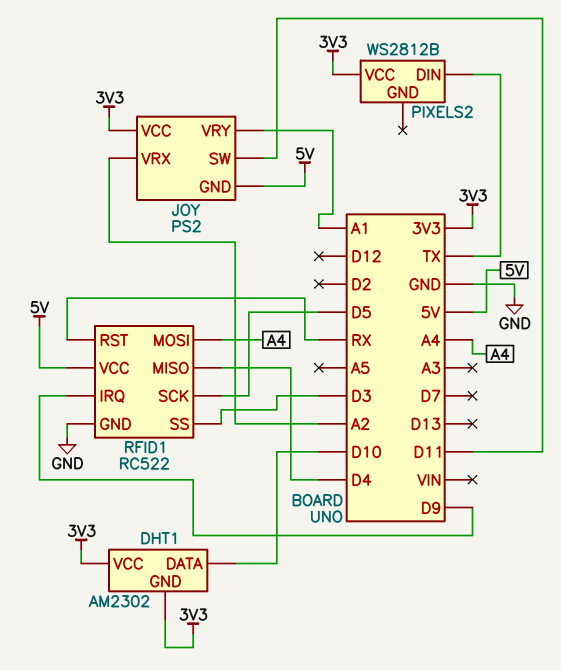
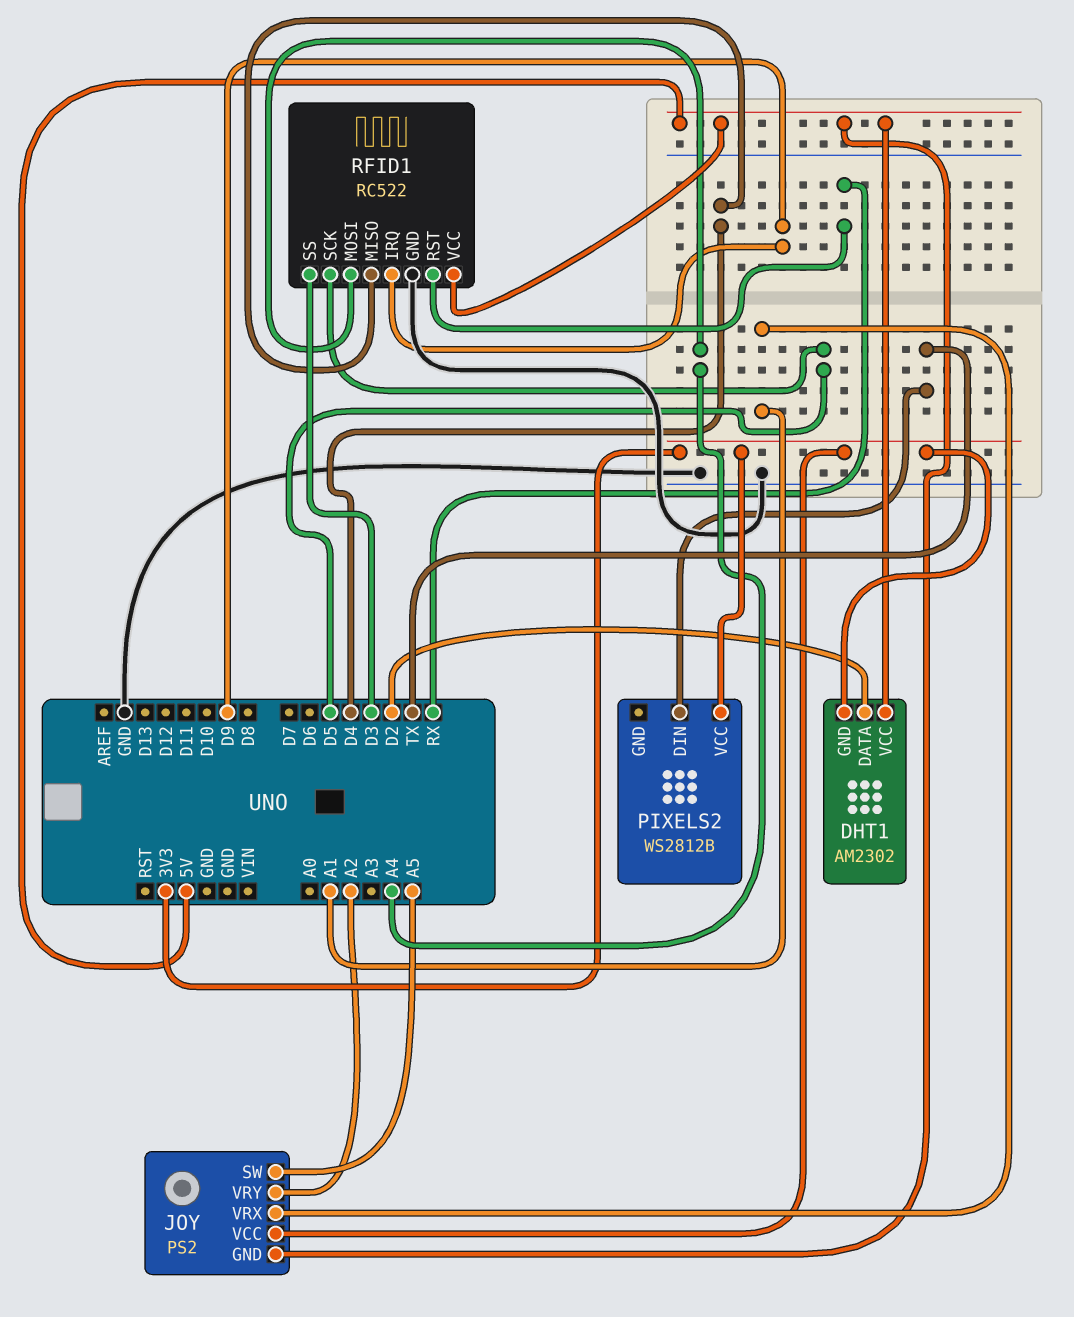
DHT1 pin DATA: D10 -> D2
DHT1 pin VCC: 3V3 -> 5V
JOY pin SW: D11 -> A5
JOY pin VRX: A2 -> A1
JOY pin VRY: A1 -> A2

